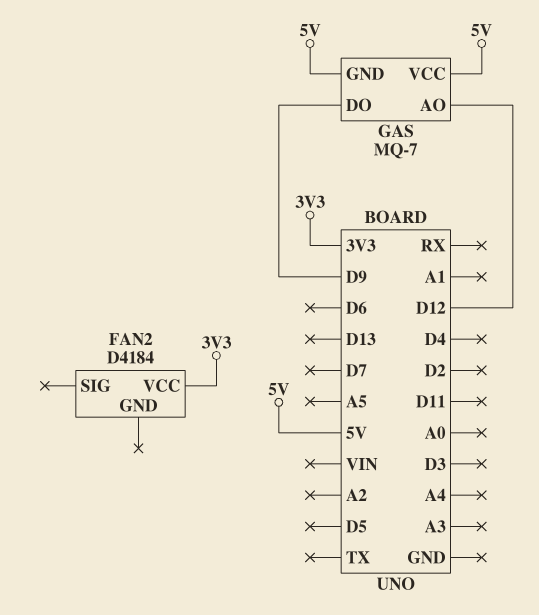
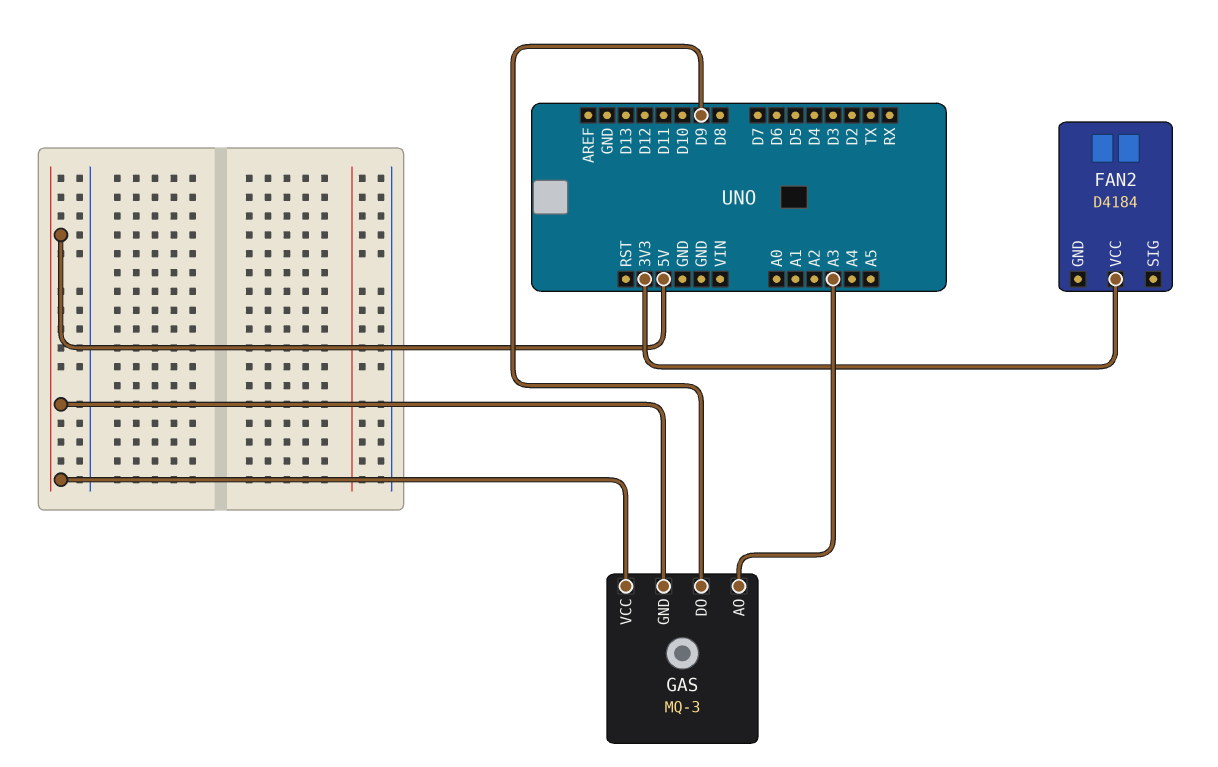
GAS: MQ-7 -> MQ-3
GAS pin AO: D12 -> A3

